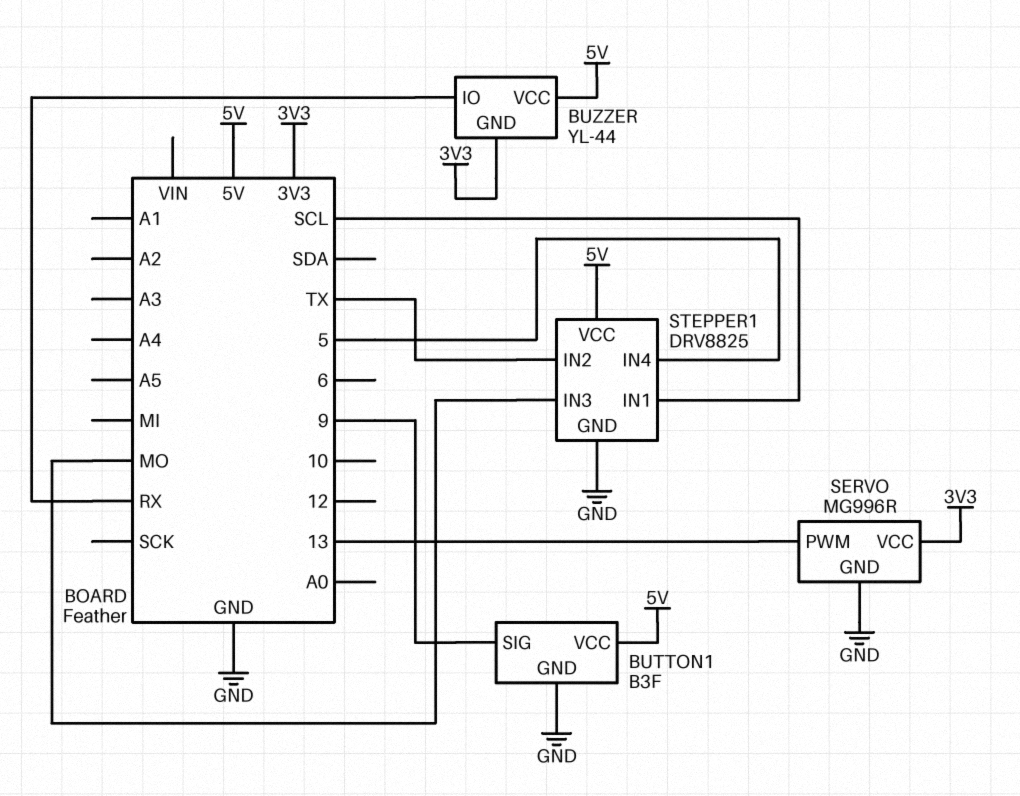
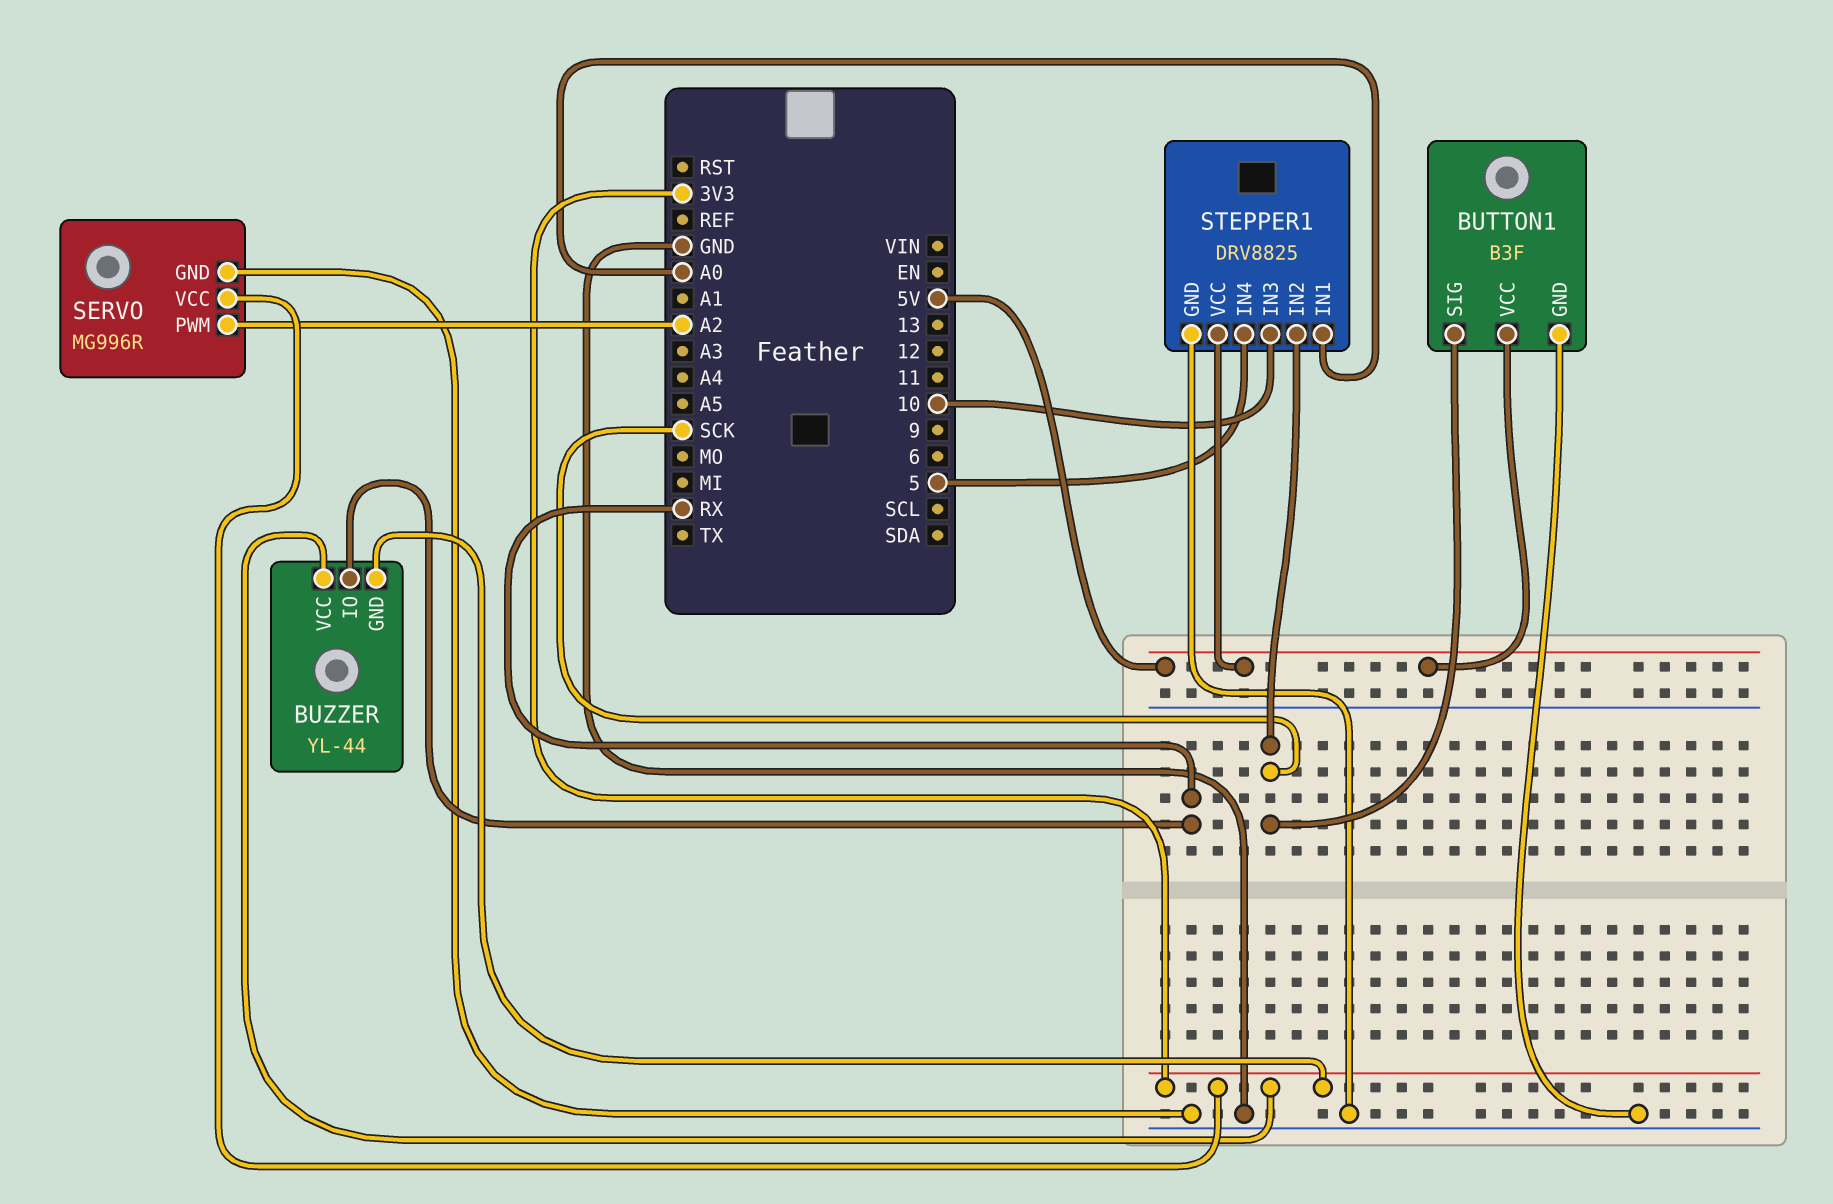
BUTTON1 pin SIG: 9 -> SCK
BUZZER pin VCC: 5V -> 3V3
SERVO pin PWM: 13 -> A2
STEPPER1 pin IN1: SCL -> A0
STEPPER1 pin IN2: TX -> SCK
STEPPER1 pin IN3: MO -> 10

